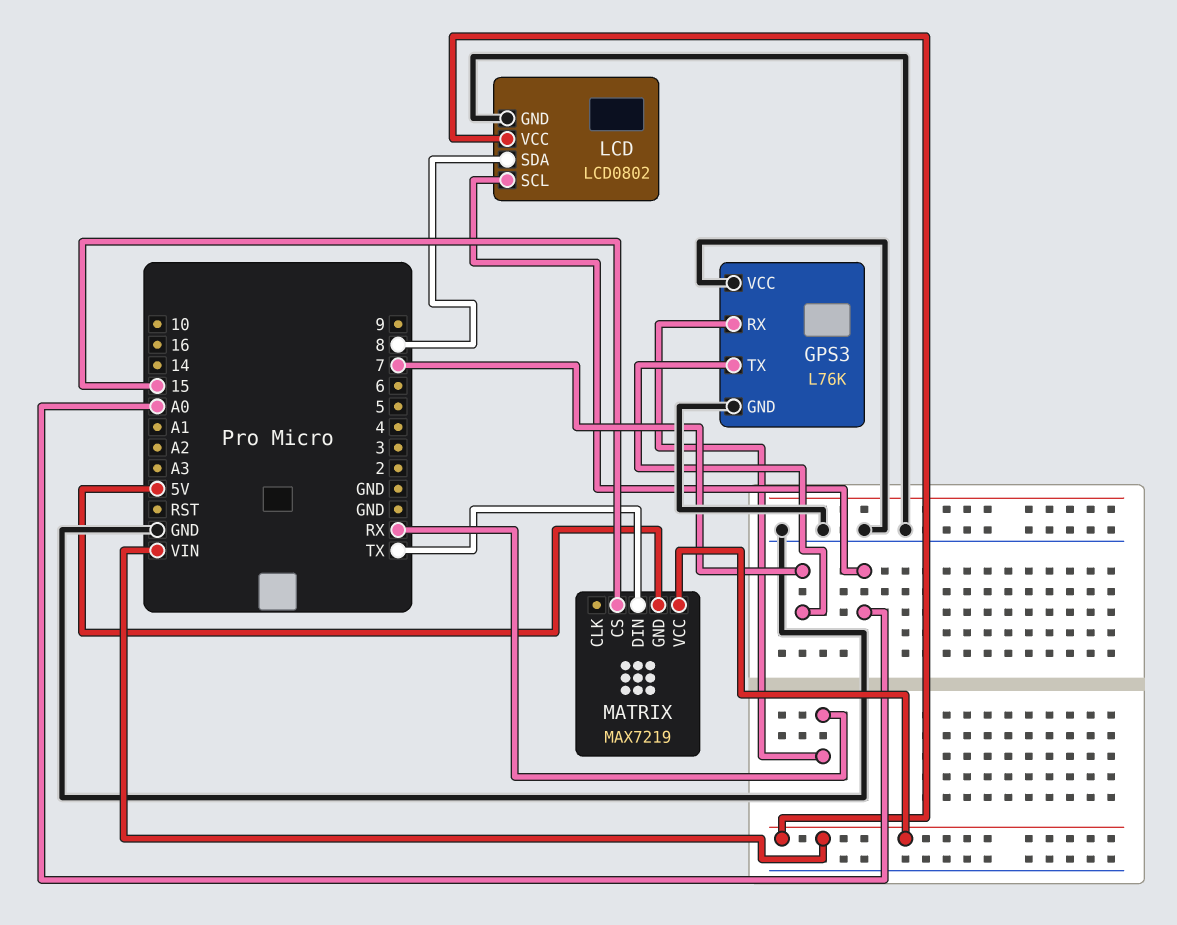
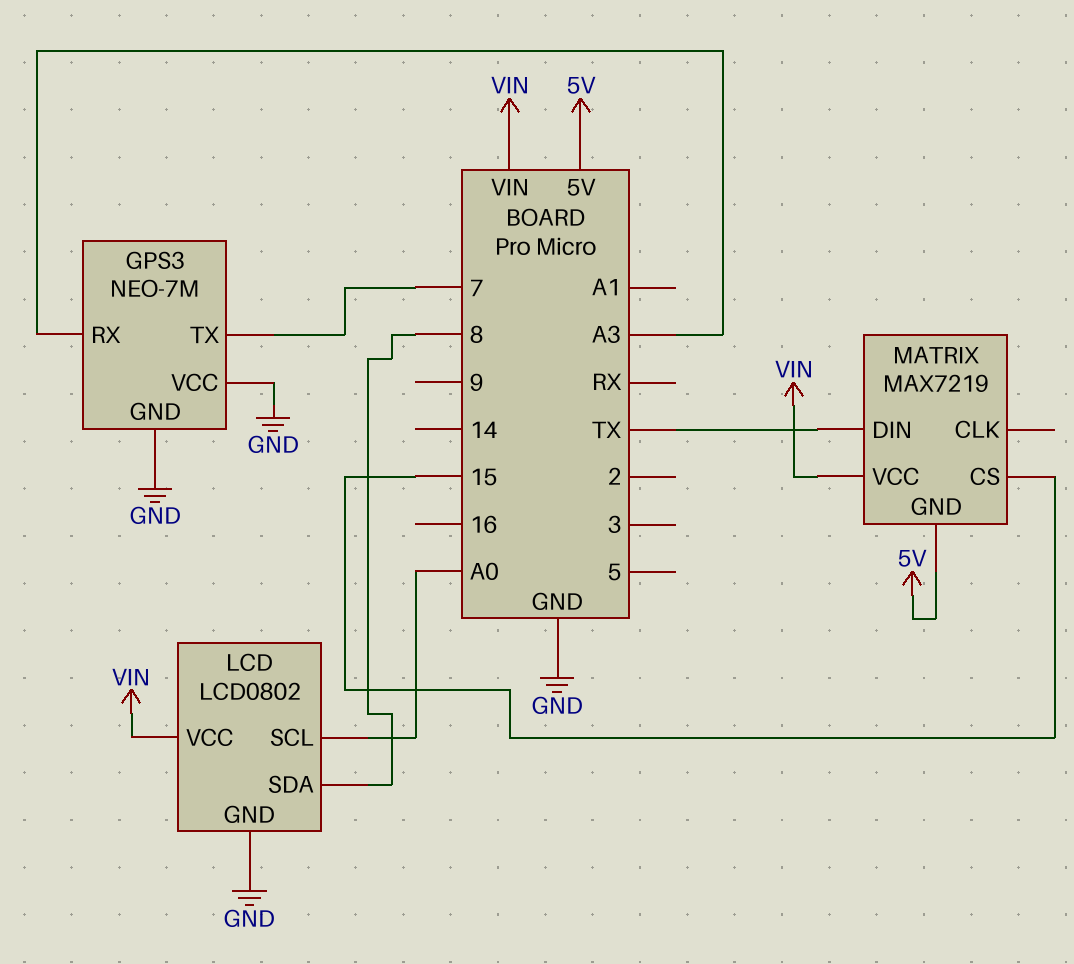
GPS3: L76K -> NEO-7M
GPS3 pin RX: RX -> A3

